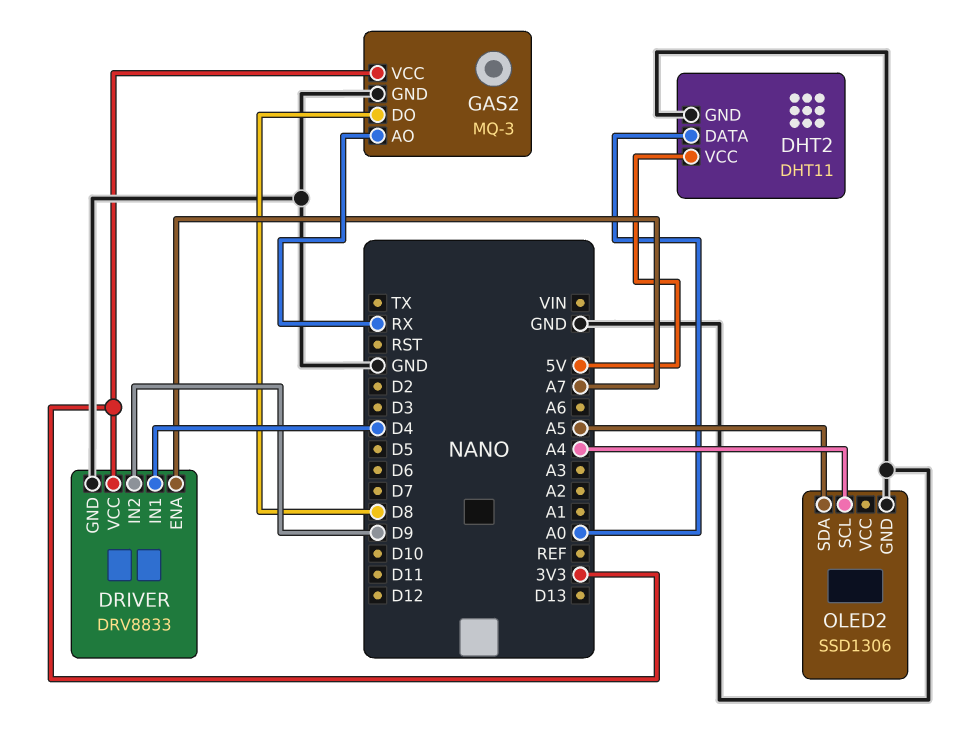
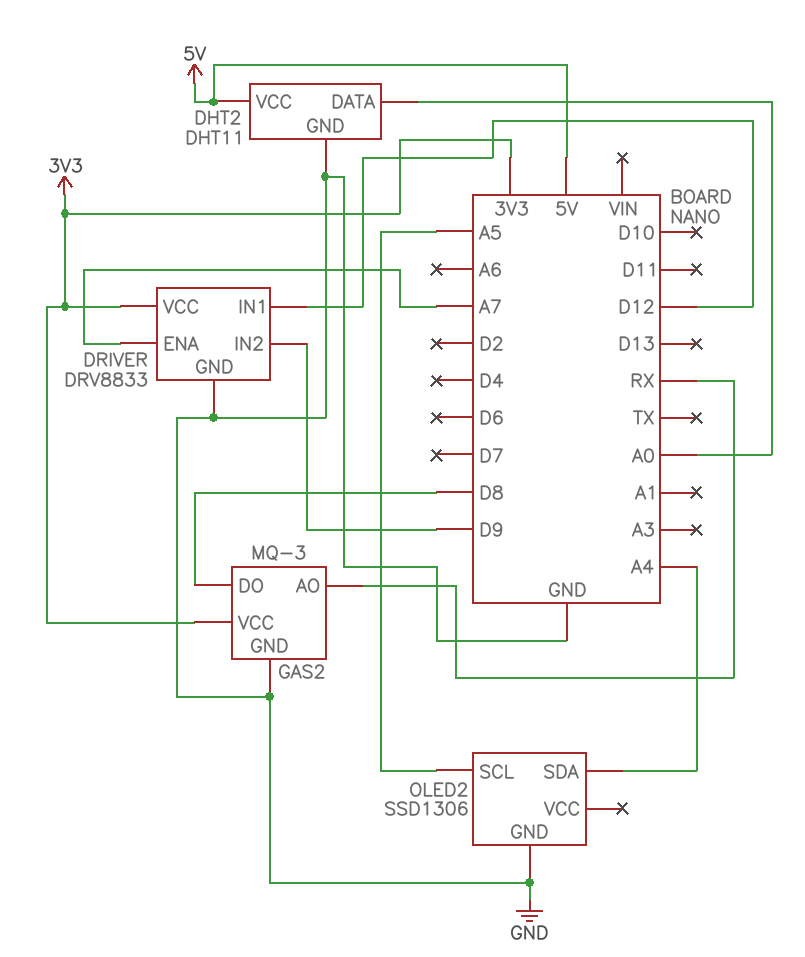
DRIVER pin IN1: D4 -> D12
OLED2 pin SCL: A4 -> A5
OLED2 pin SDA: A5 -> A4

